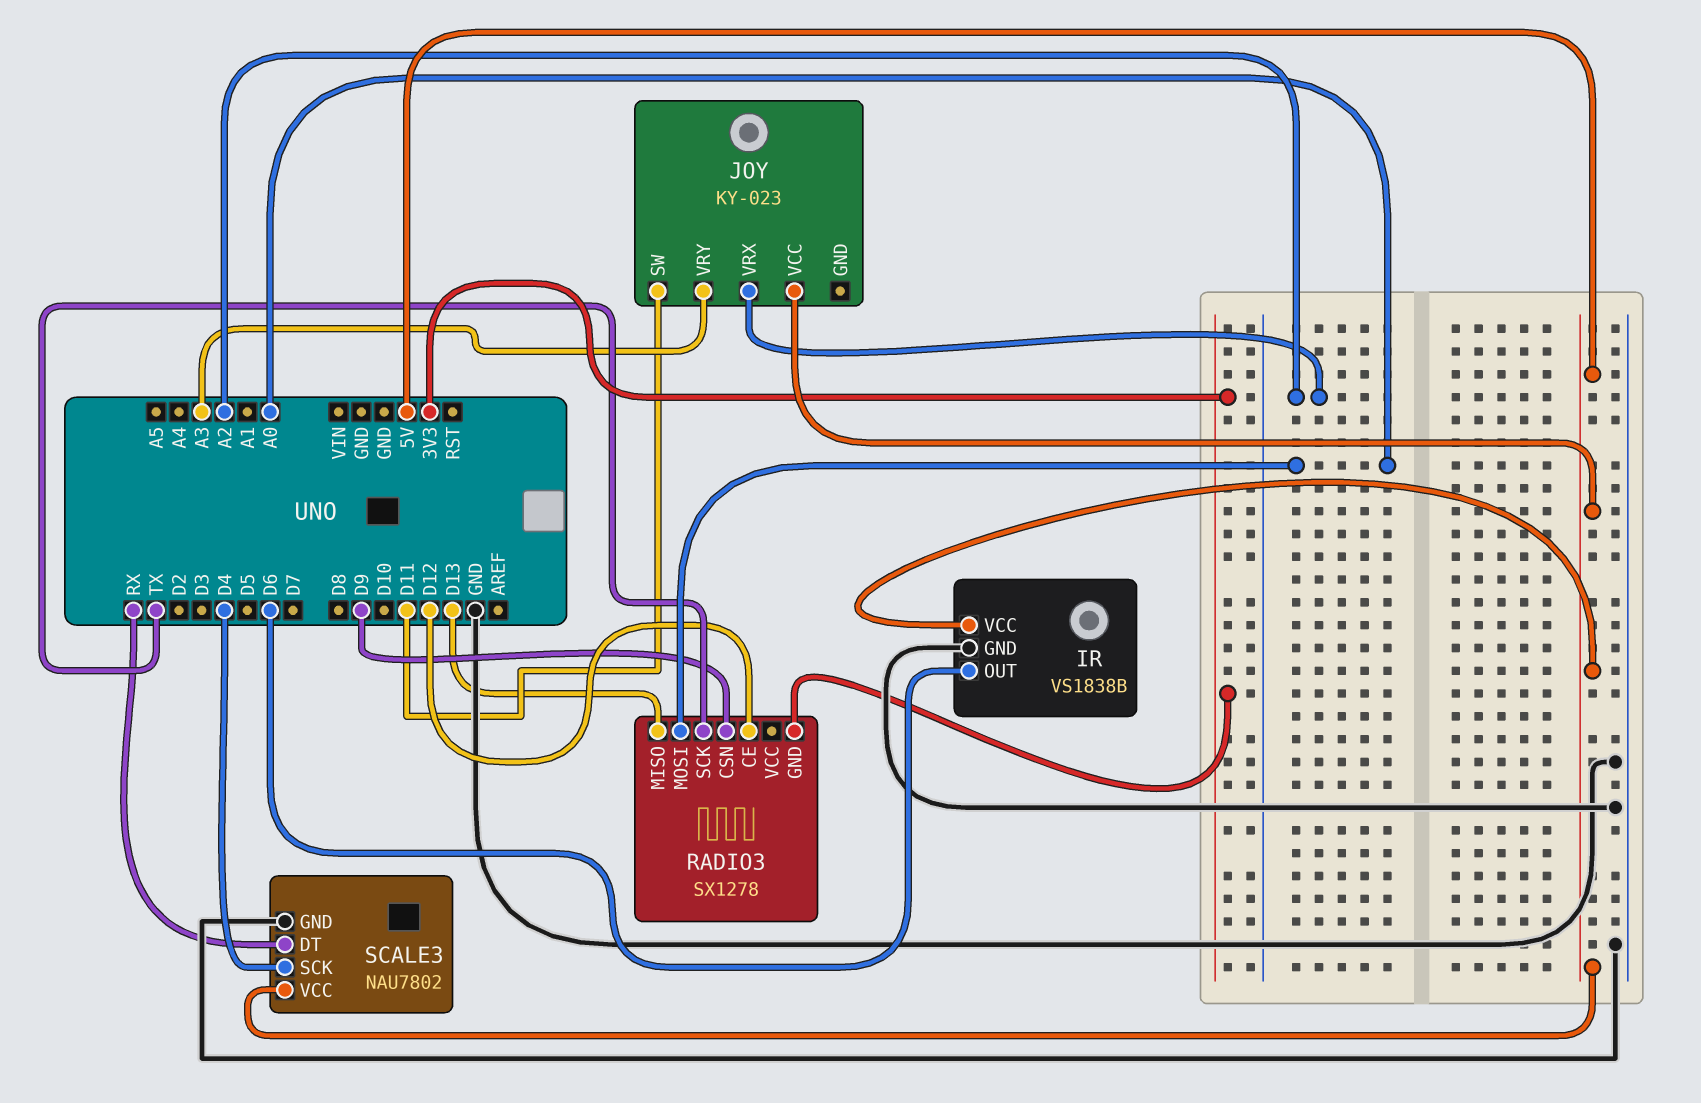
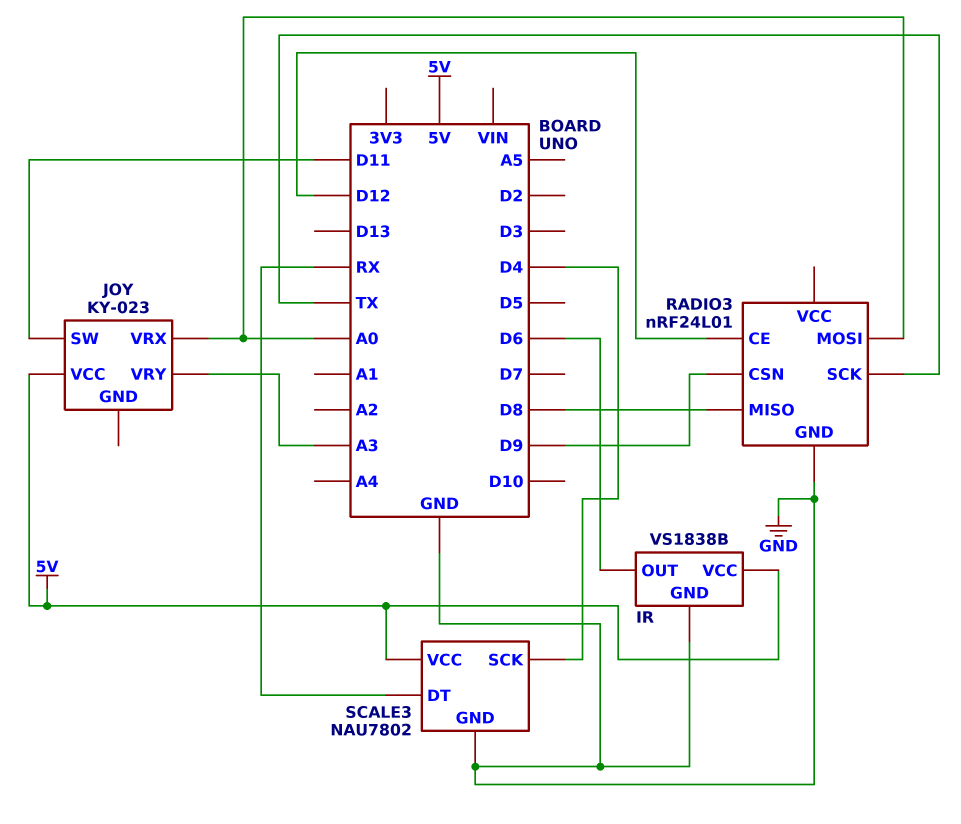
JOY pin VRX: A2 -> A0
RADIO3: SX1278 -> nRF24L01
RADIO3 pin GND: 3V3 -> GND
RADIO3 pin MISO: D13 -> D8

